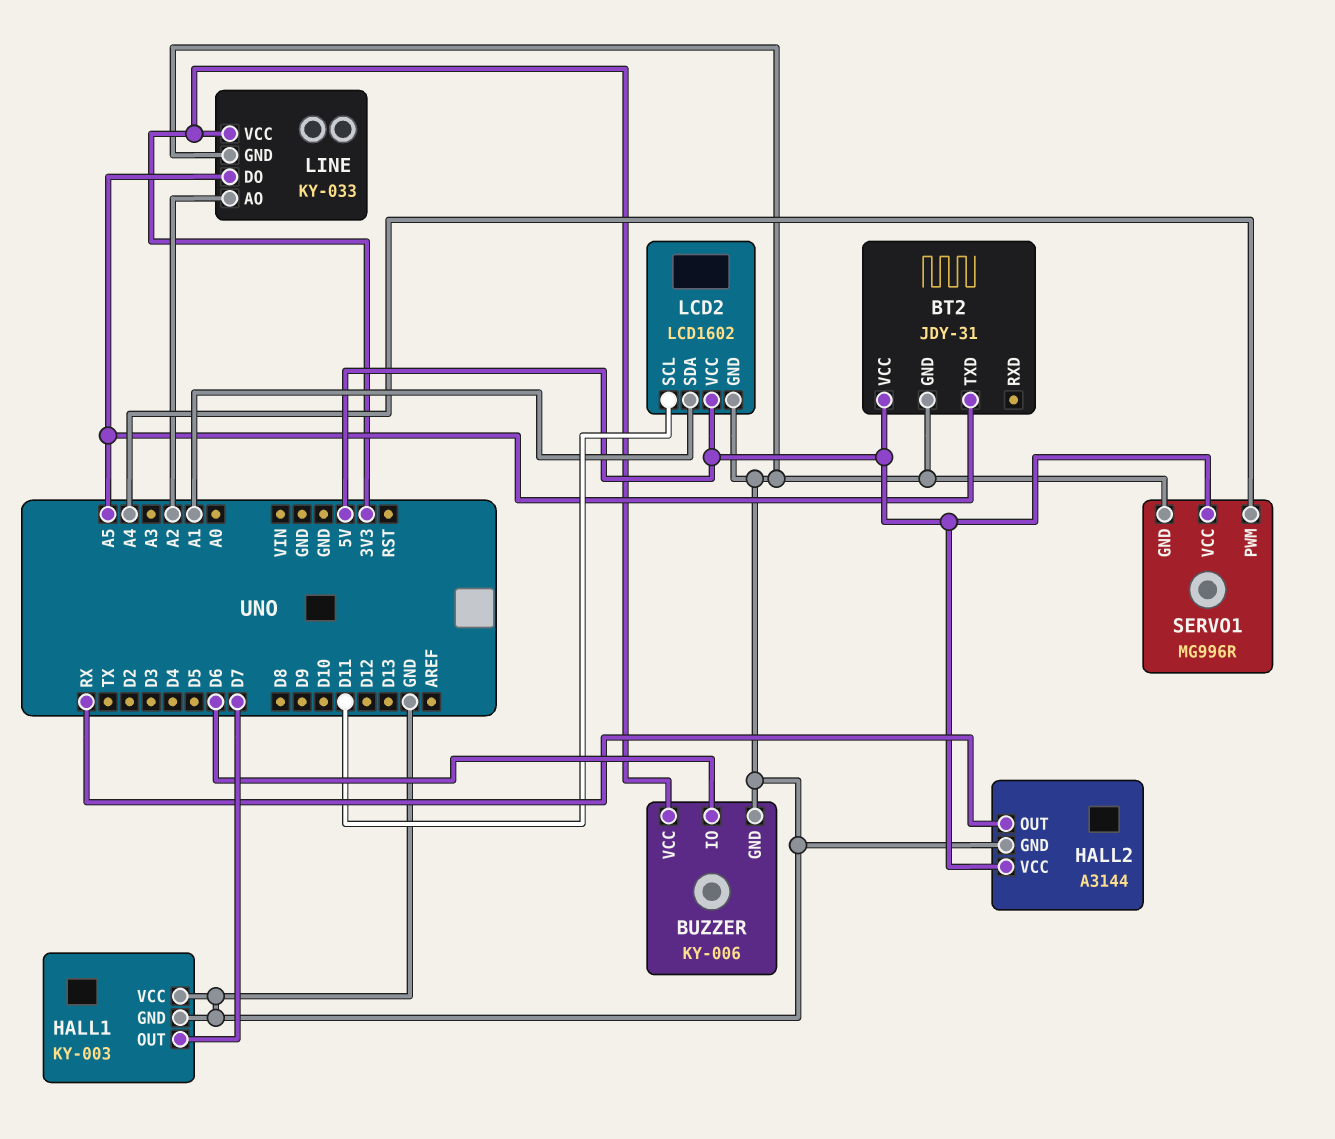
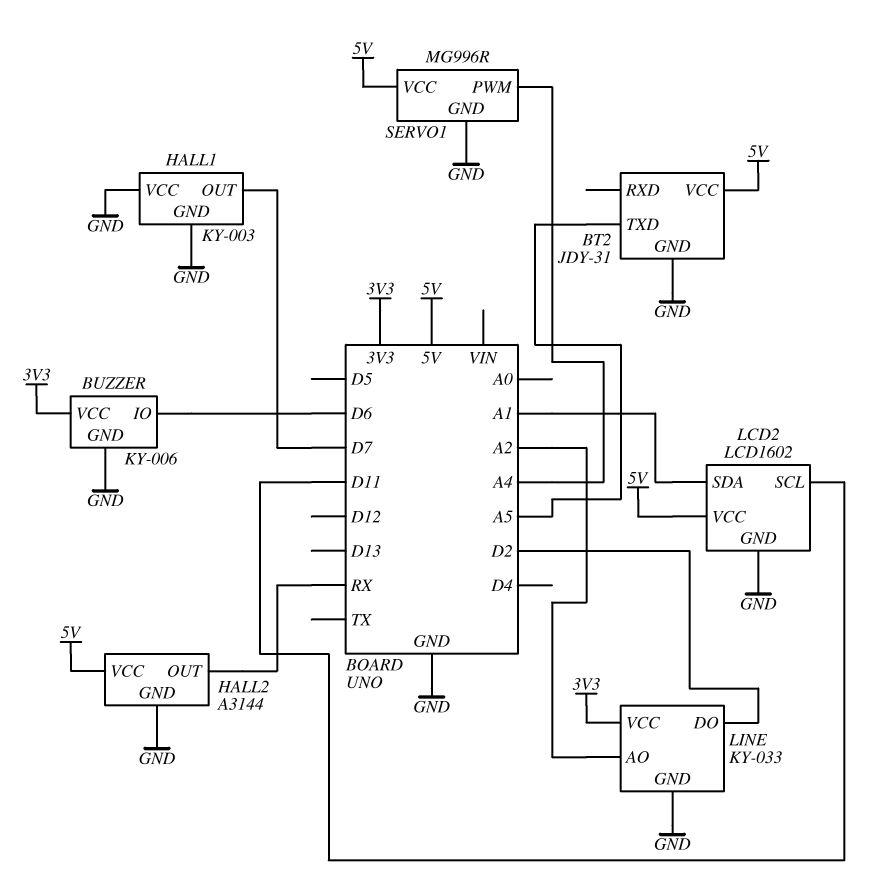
LINE pin DO: A5 -> D2

